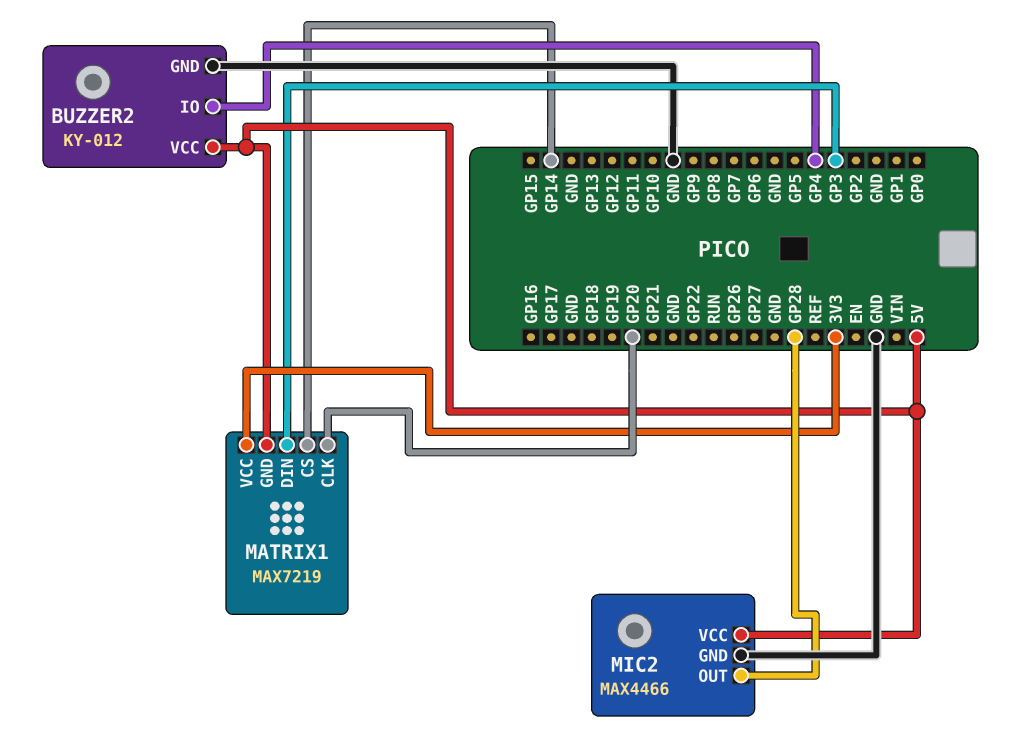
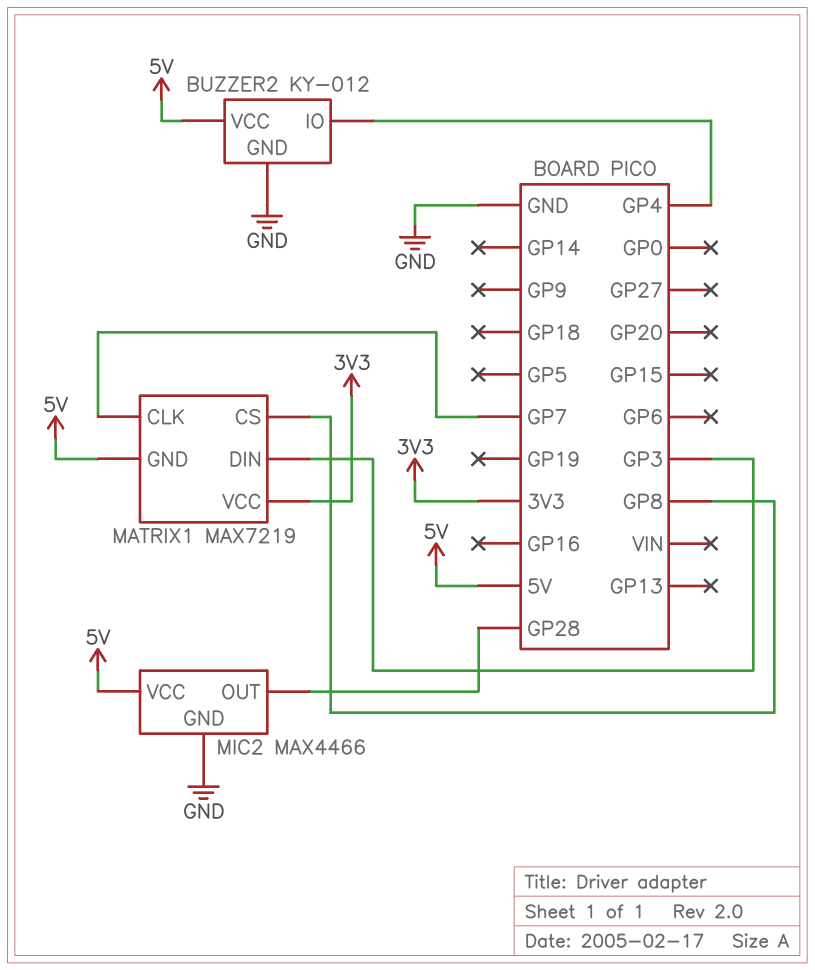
MATRIX1 pin CLK: GP20 -> GP7
MATRIX1 pin CS: GP14 -> GP8

